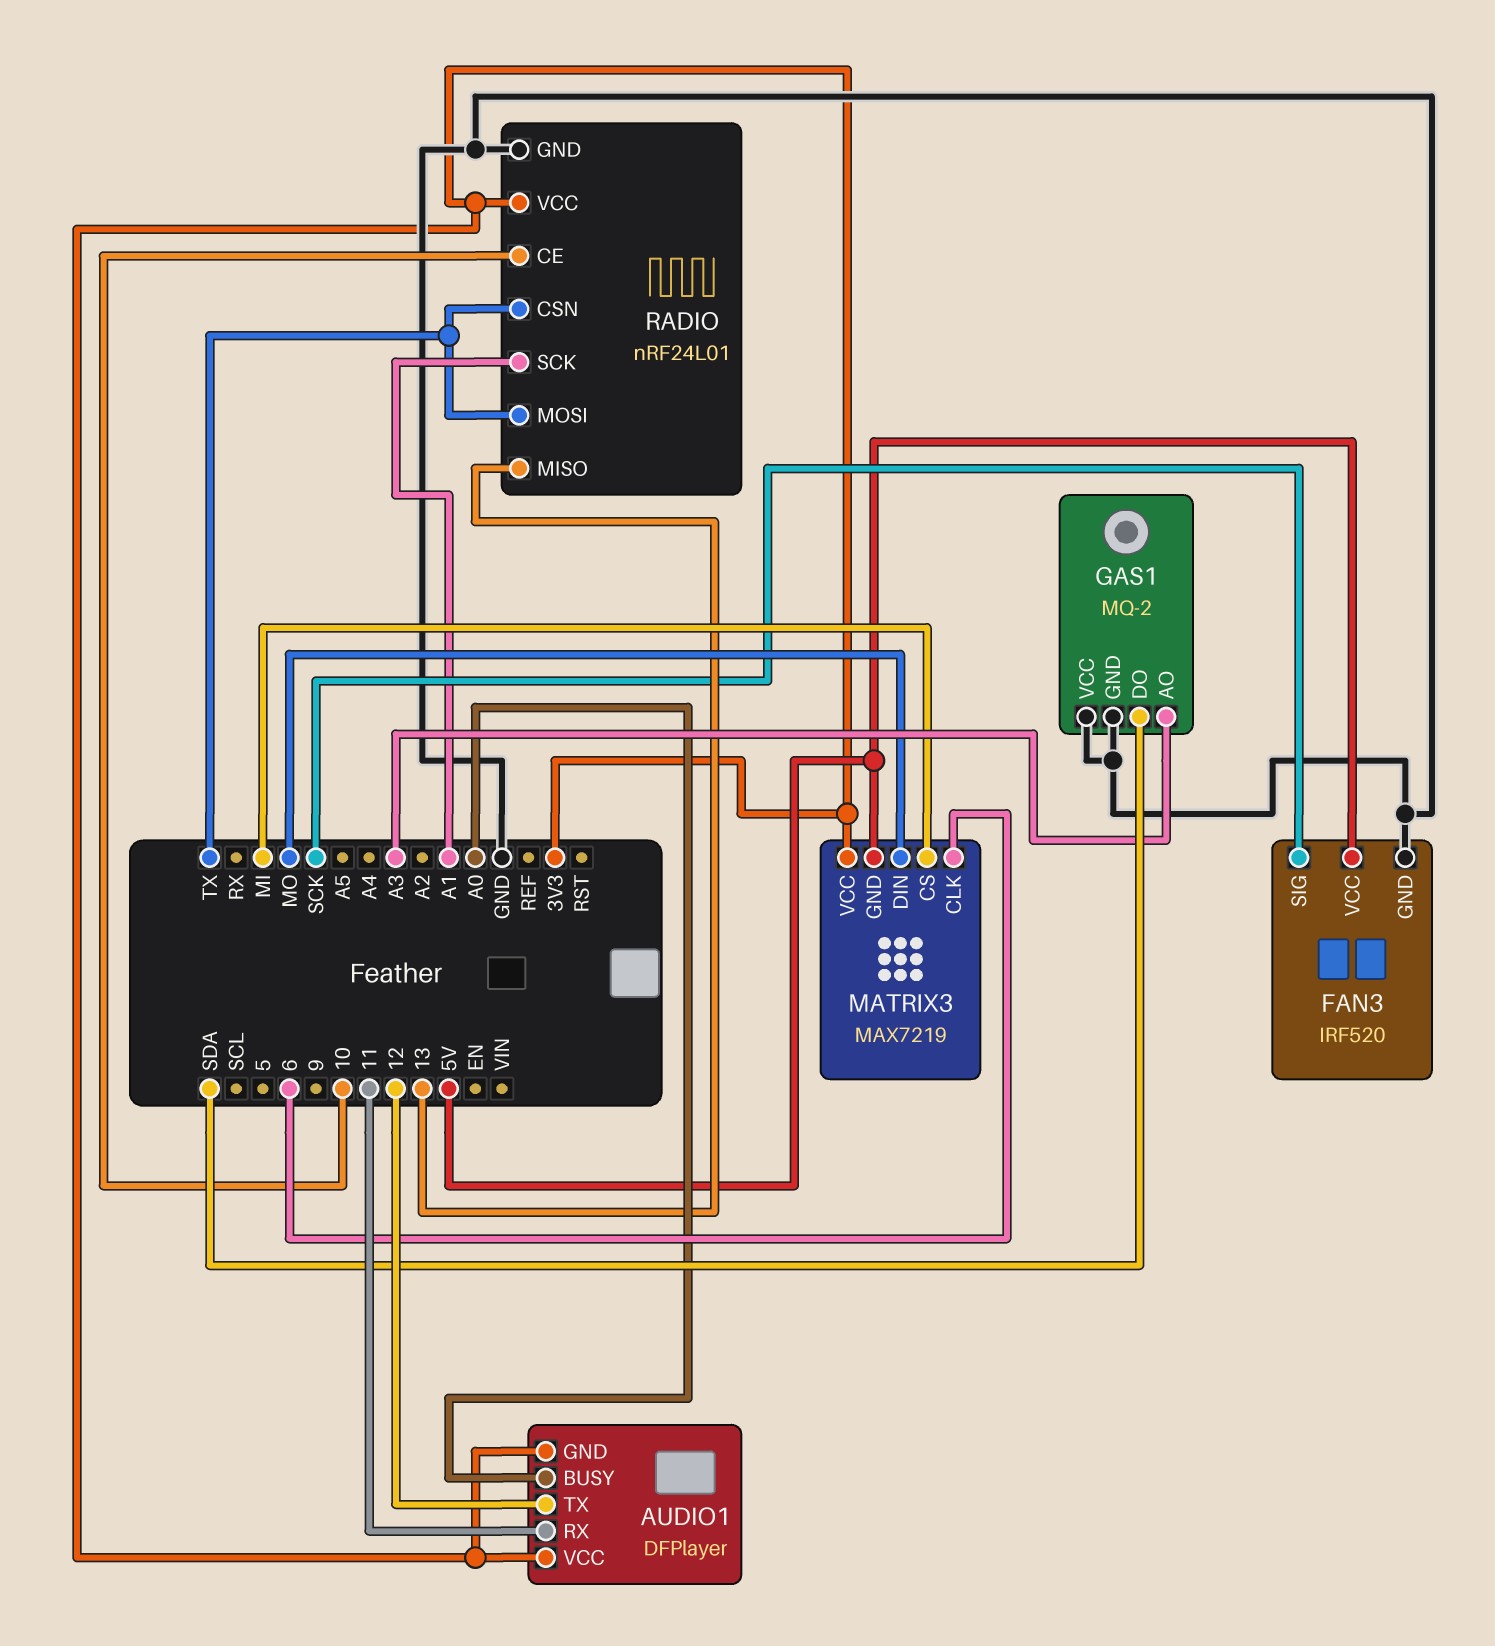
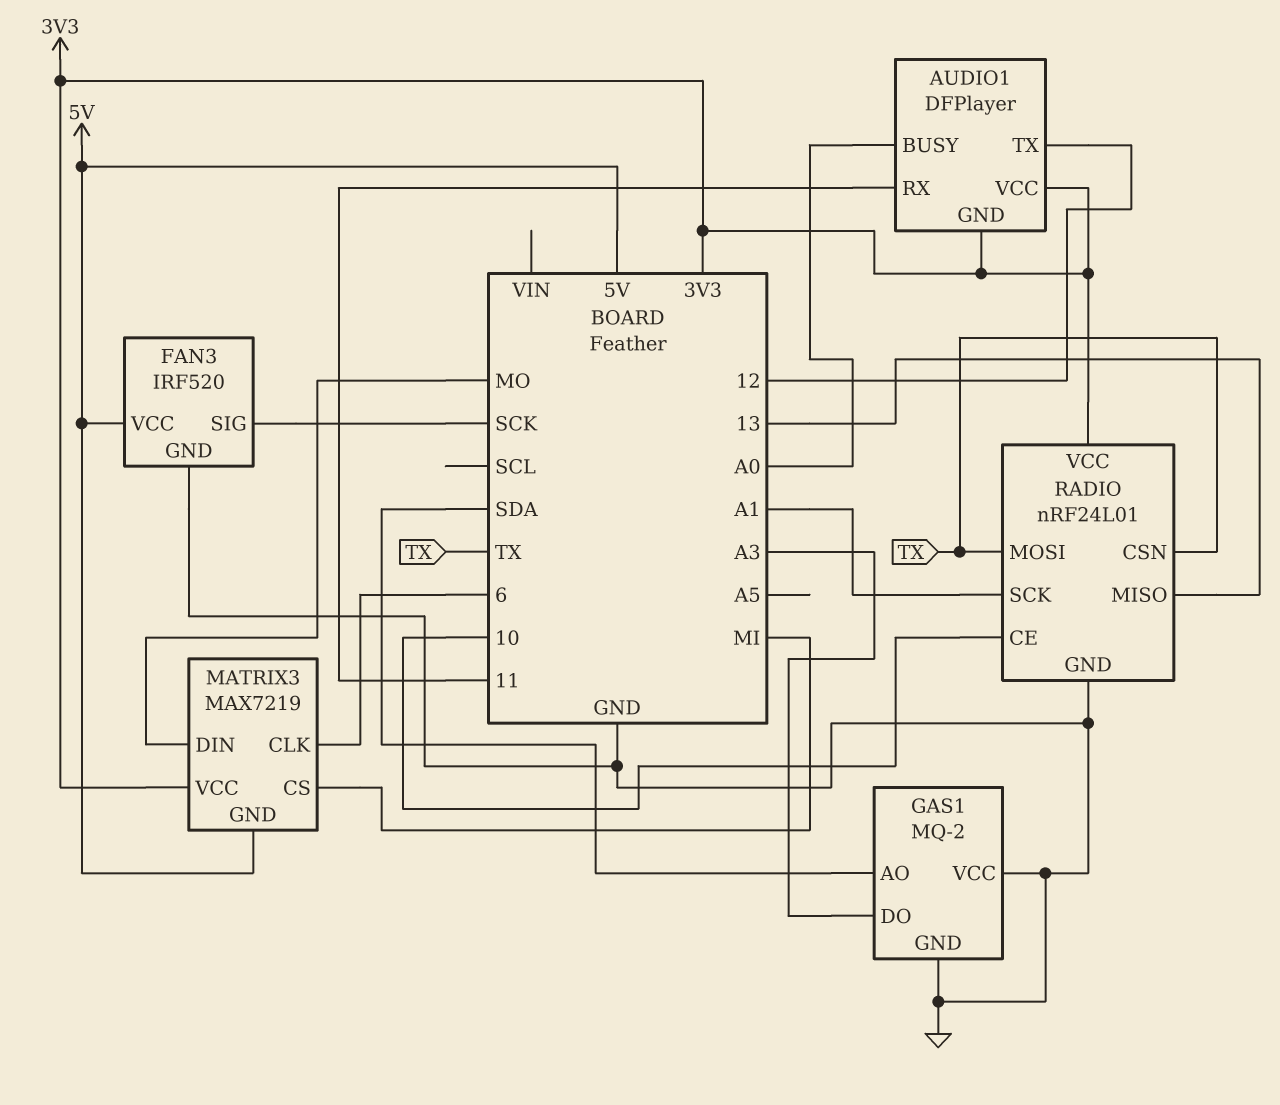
GAS1 pin AO: A3 -> SDA
GAS1 pin DO: SDA -> A3

